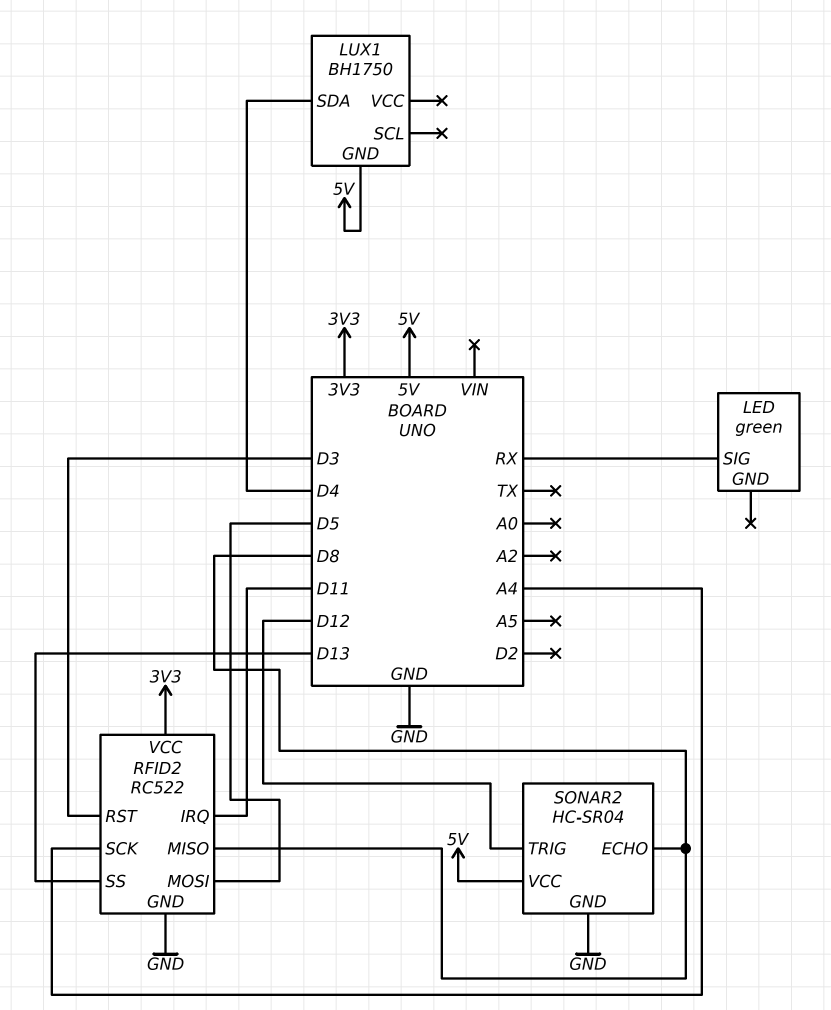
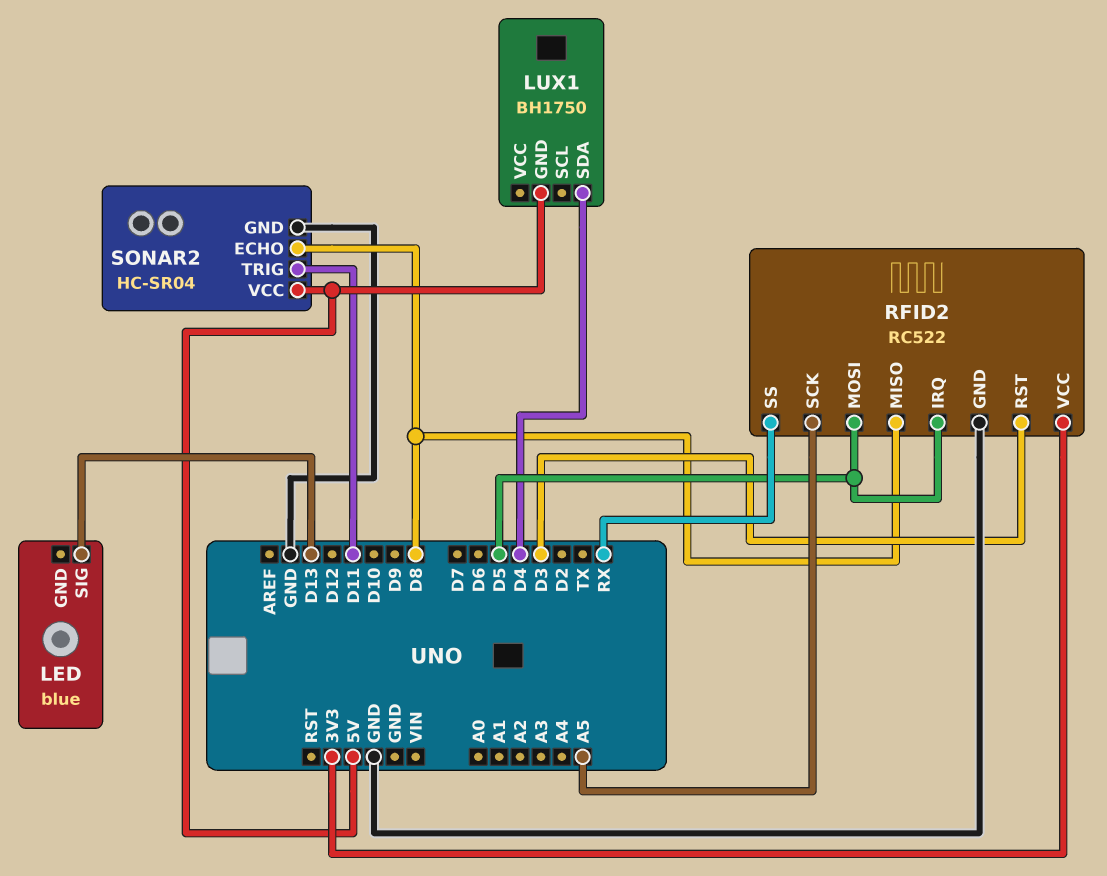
LED: green -> blue
LED pin SIG: RX -> D13
RFID2 pin IRQ: D11 -> D5
RFID2 pin SCK: A4 -> A5
RFID2 pin SS: D13 -> RX
SONAR2 pin TRIG: D12 -> D11

